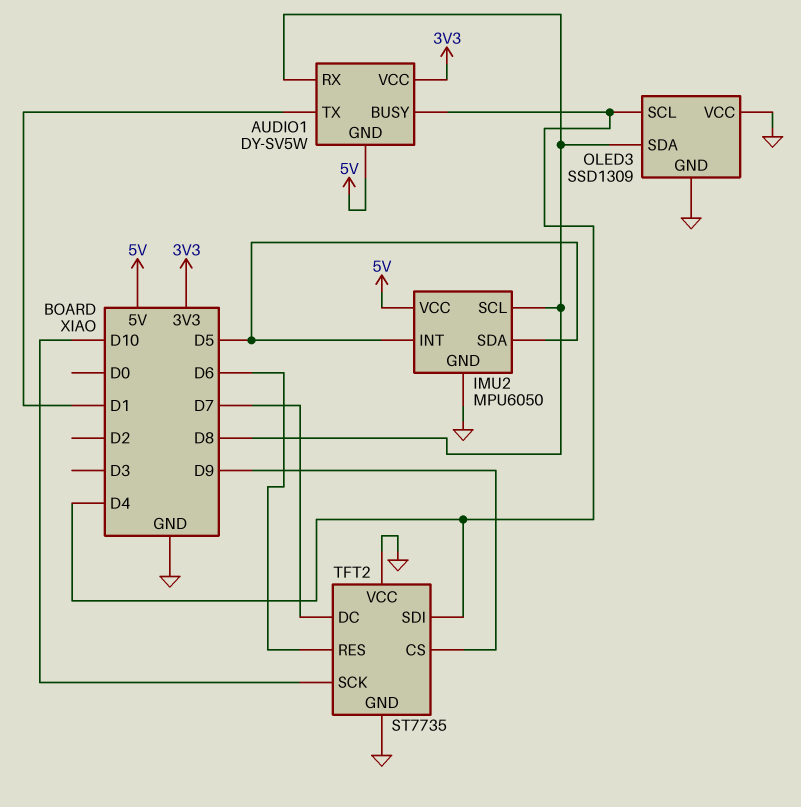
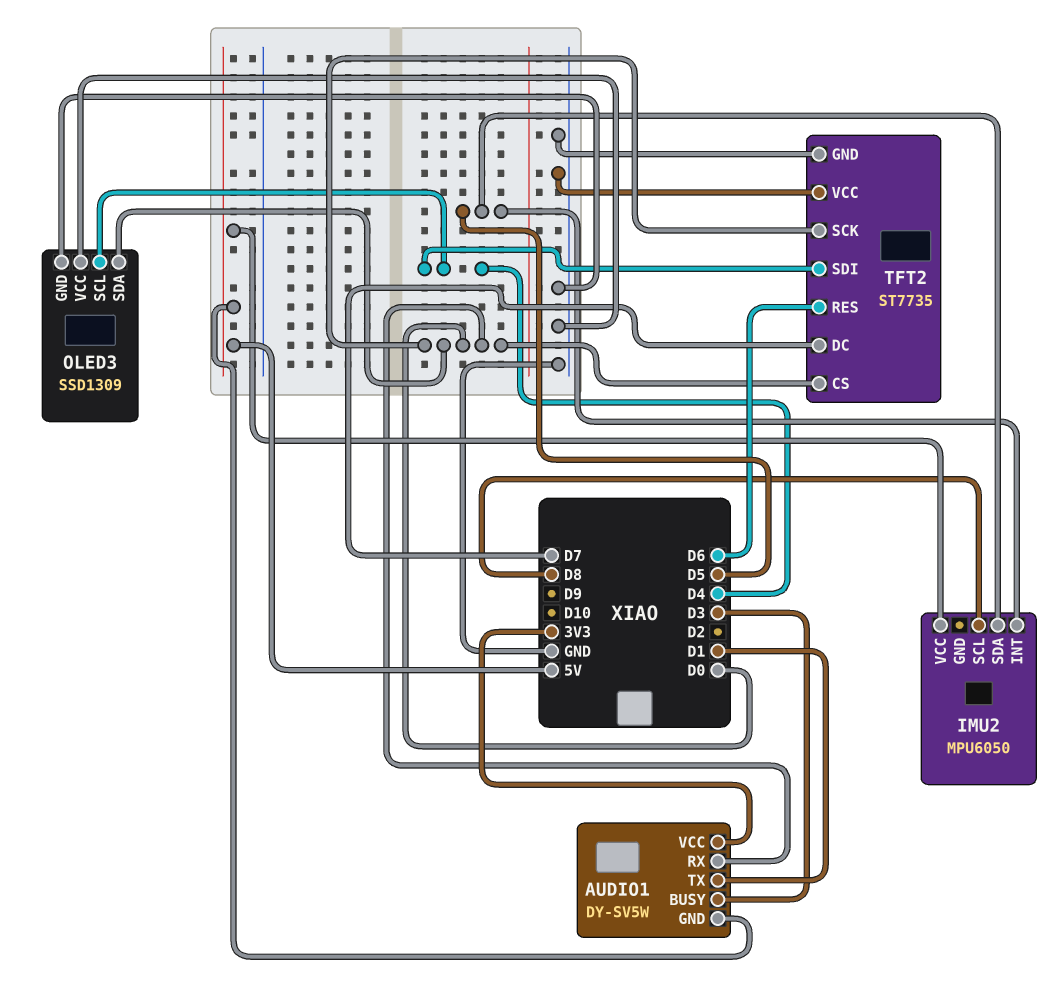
AUDIO1 pin BUSY: D4 -> D3
AUDIO1 pin RX: D8 -> D0
IMU2 pin GND: GND -> none
OLED3 pin SDA: D8 -> D0
TFT2 pin CS: D9 -> D0
TFT2 pin SCK: D10 -> D0

